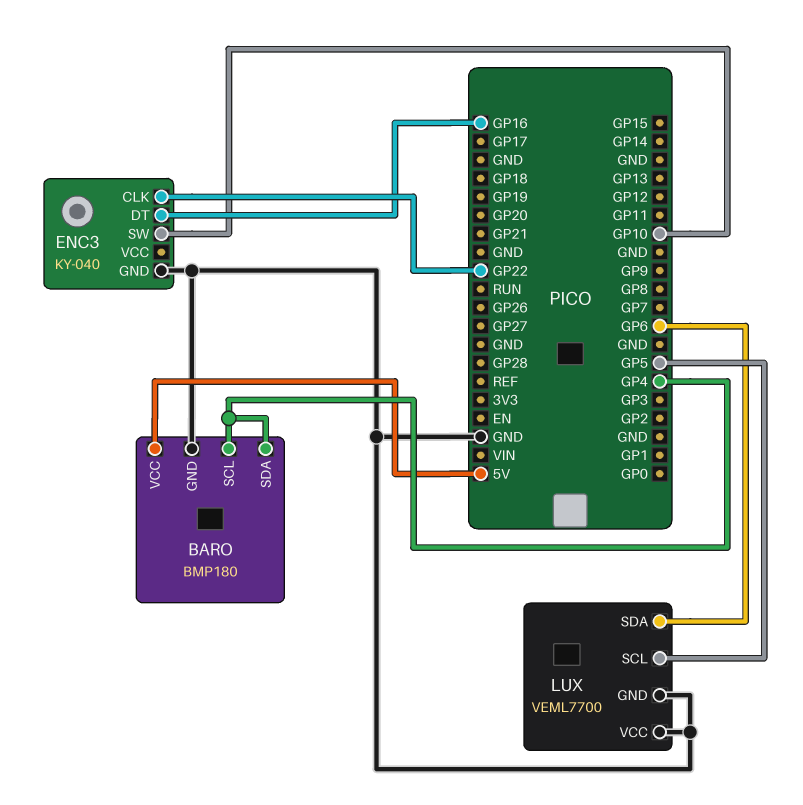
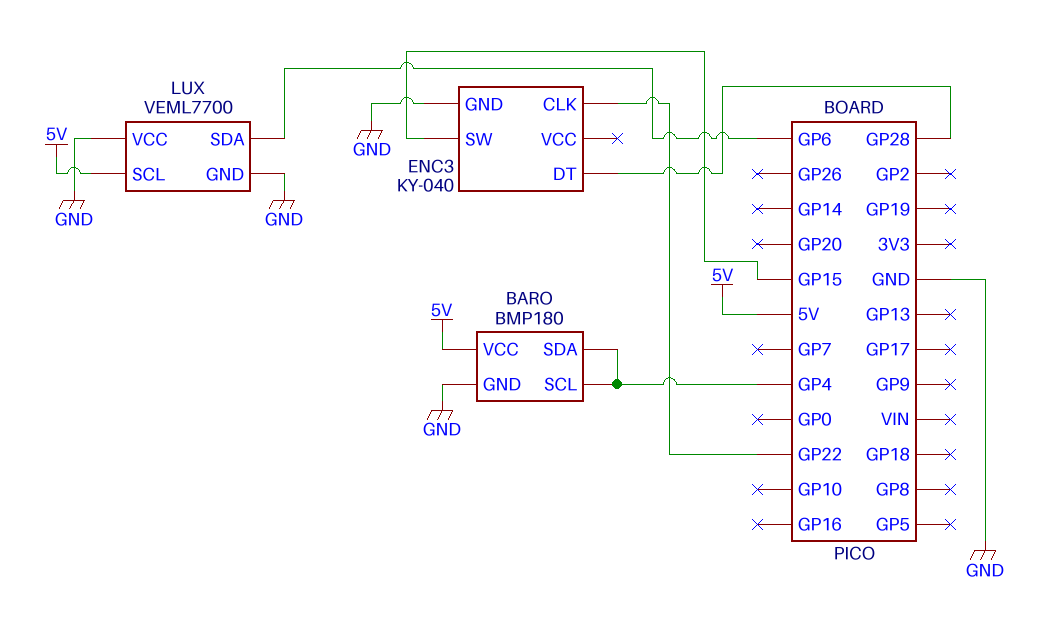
ENC3 pin DT: GP16 -> GP28
ENC3 pin SW: GP10 -> GP15
LUX pin SCL: GP5 -> 5V

